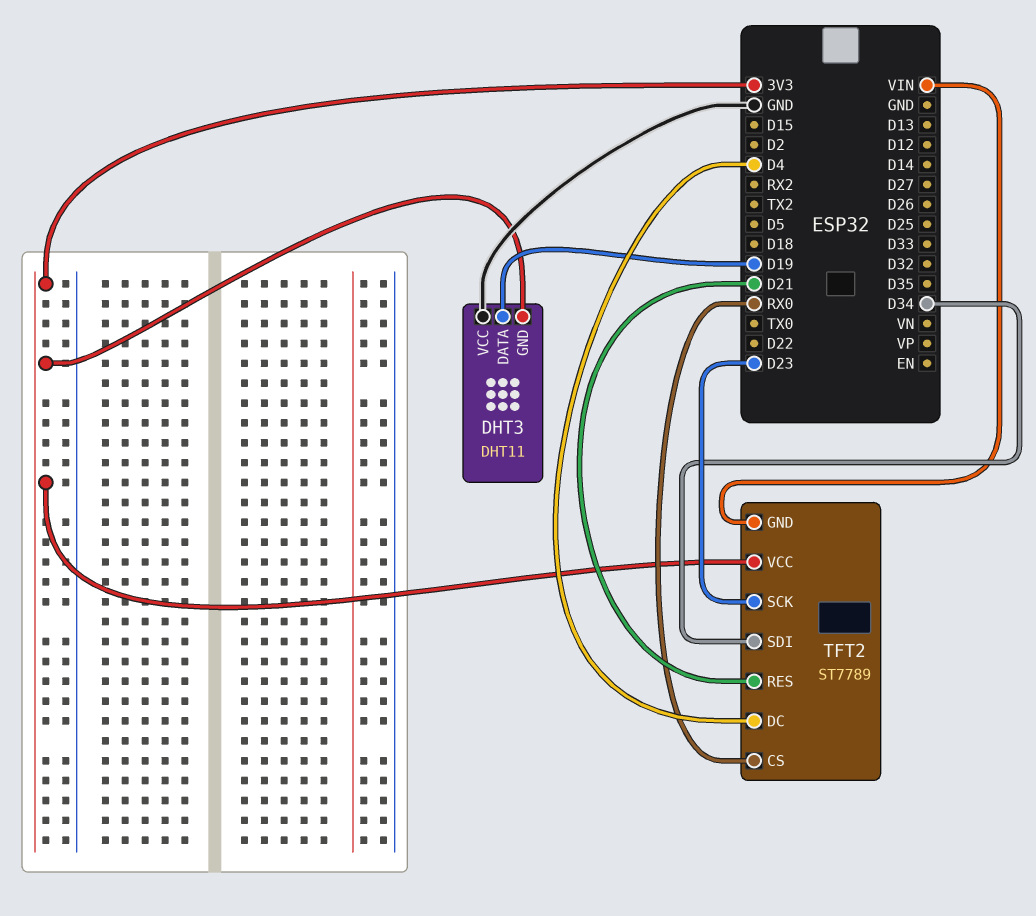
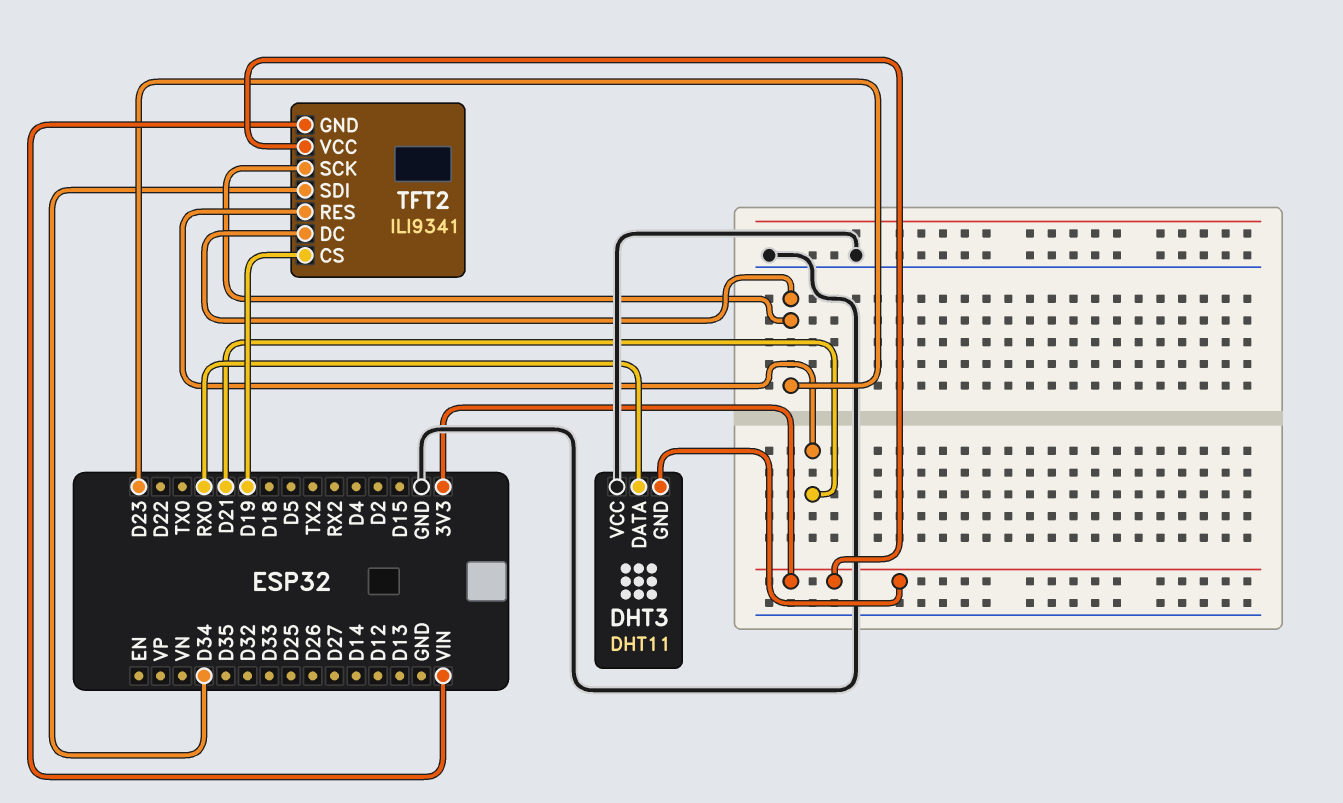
DHT3 pin DATA: D19 -> RX0
TFT2: ST7789 -> ILI9341
TFT2 pin CS: RX0 -> D19
TFT2 pin DC: D4 -> D23

